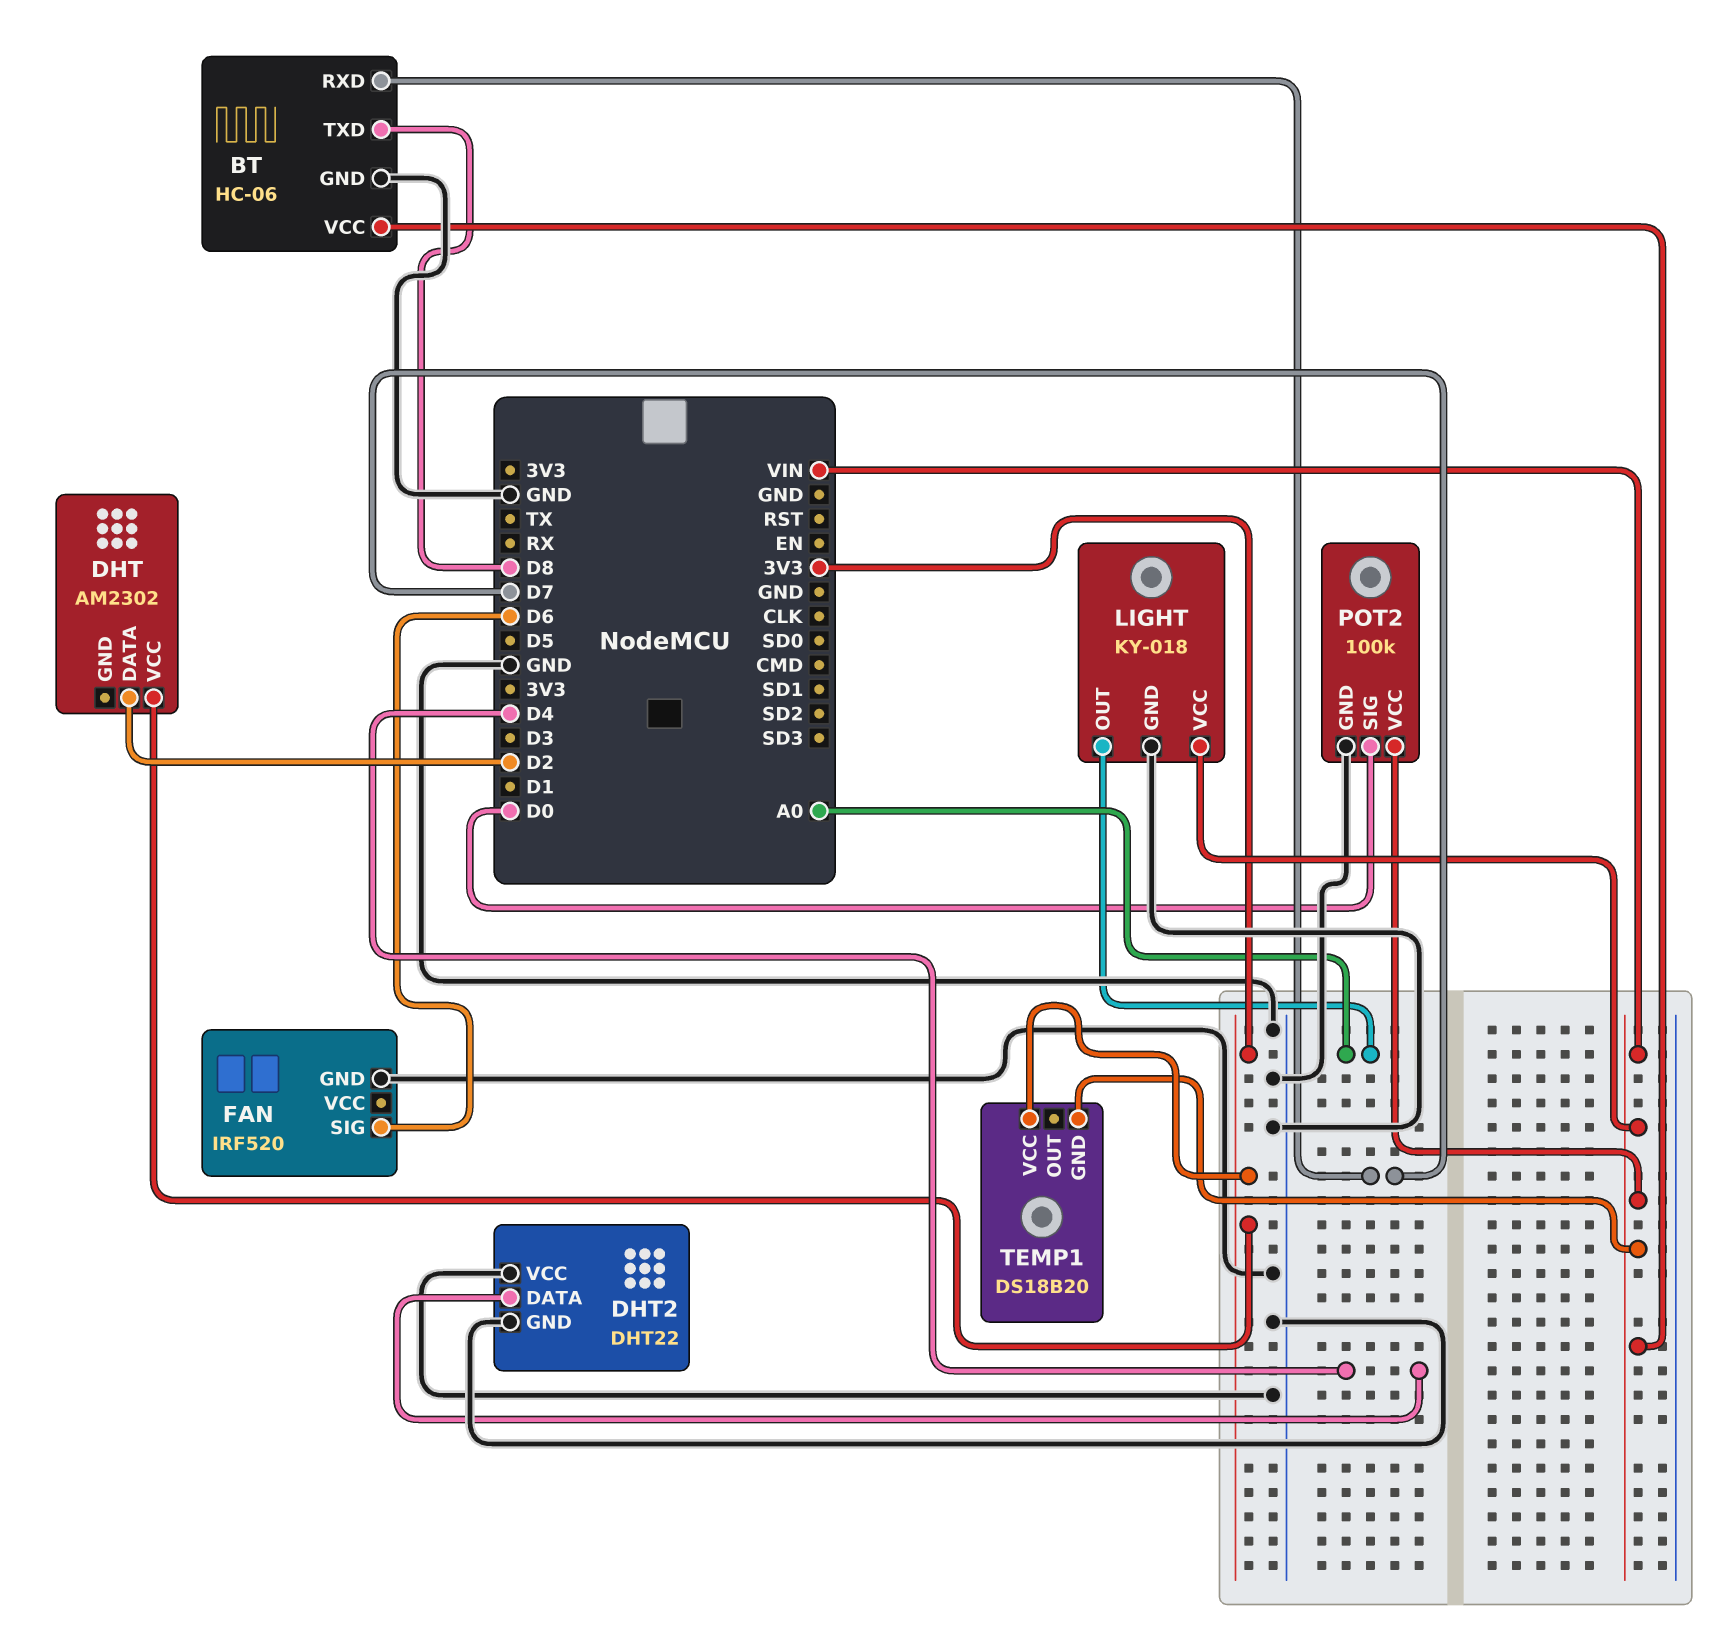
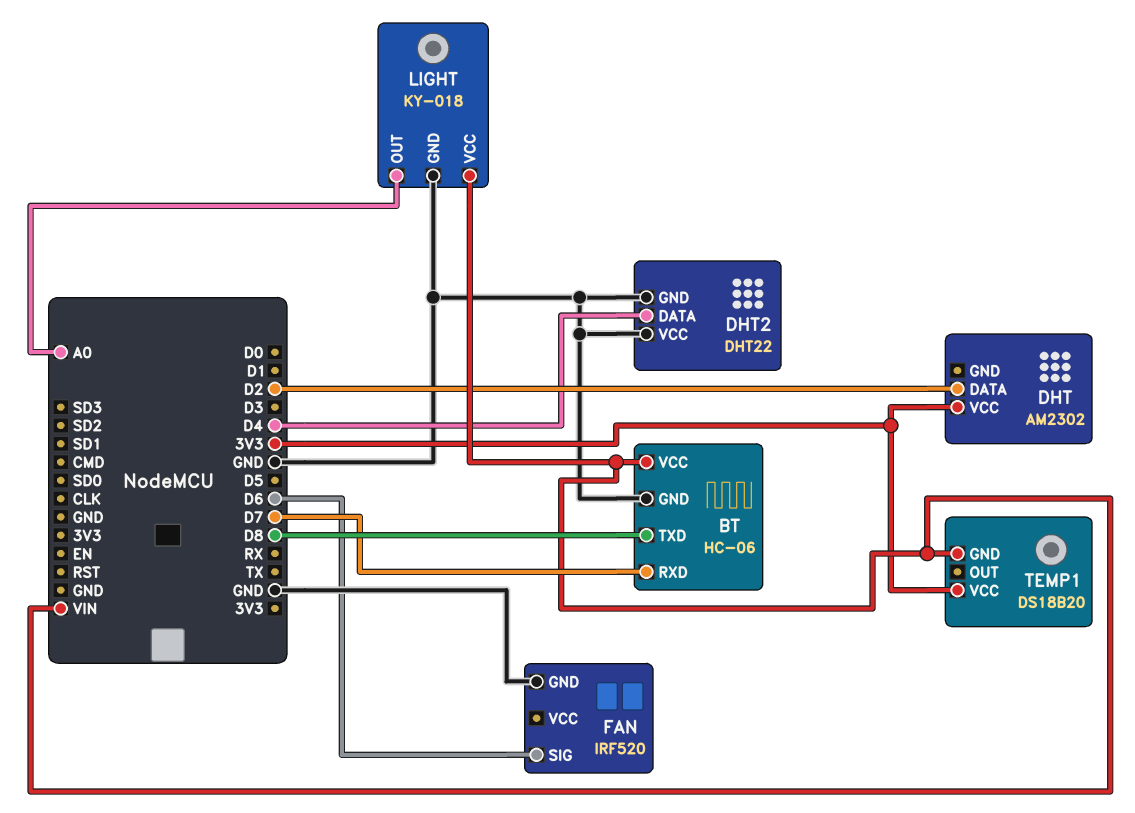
POT2: 100k -> none
POT2 pin GND: GND -> none
POT2 pin SIG: D0 -> none
POT2 pin VCC: VIN -> none

